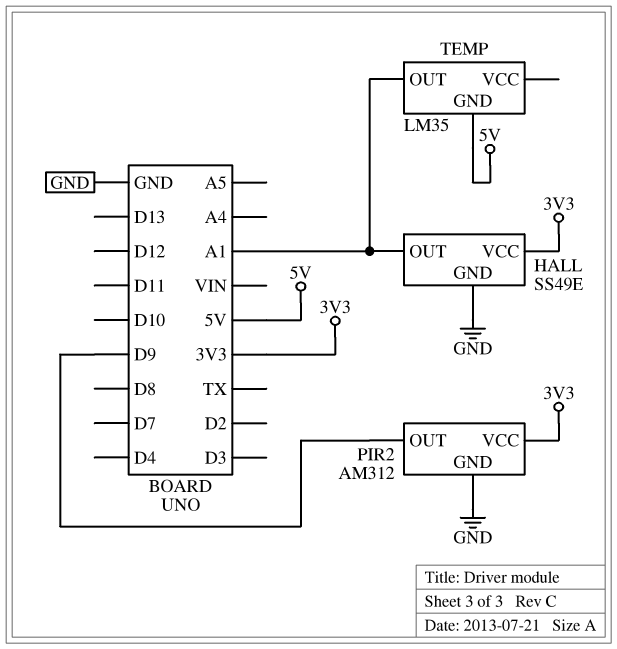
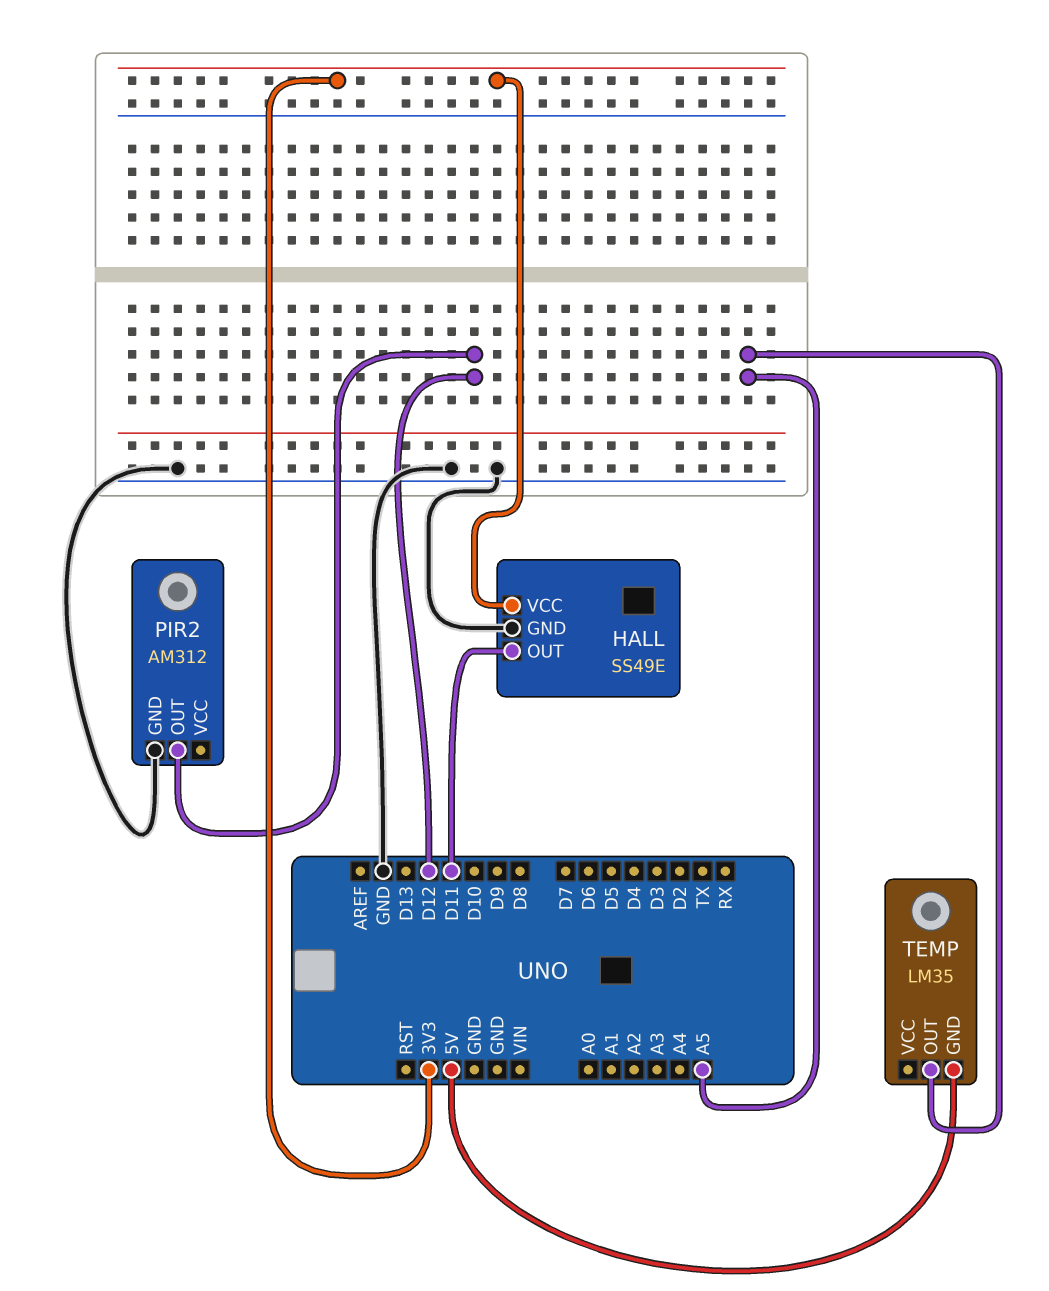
HALL pin OUT: A1 -> D11
PIR2 pin OUT: D9 -> D12
PIR2 pin VCC: 3V3 -> none
TEMP pin OUT: A1 -> A5

